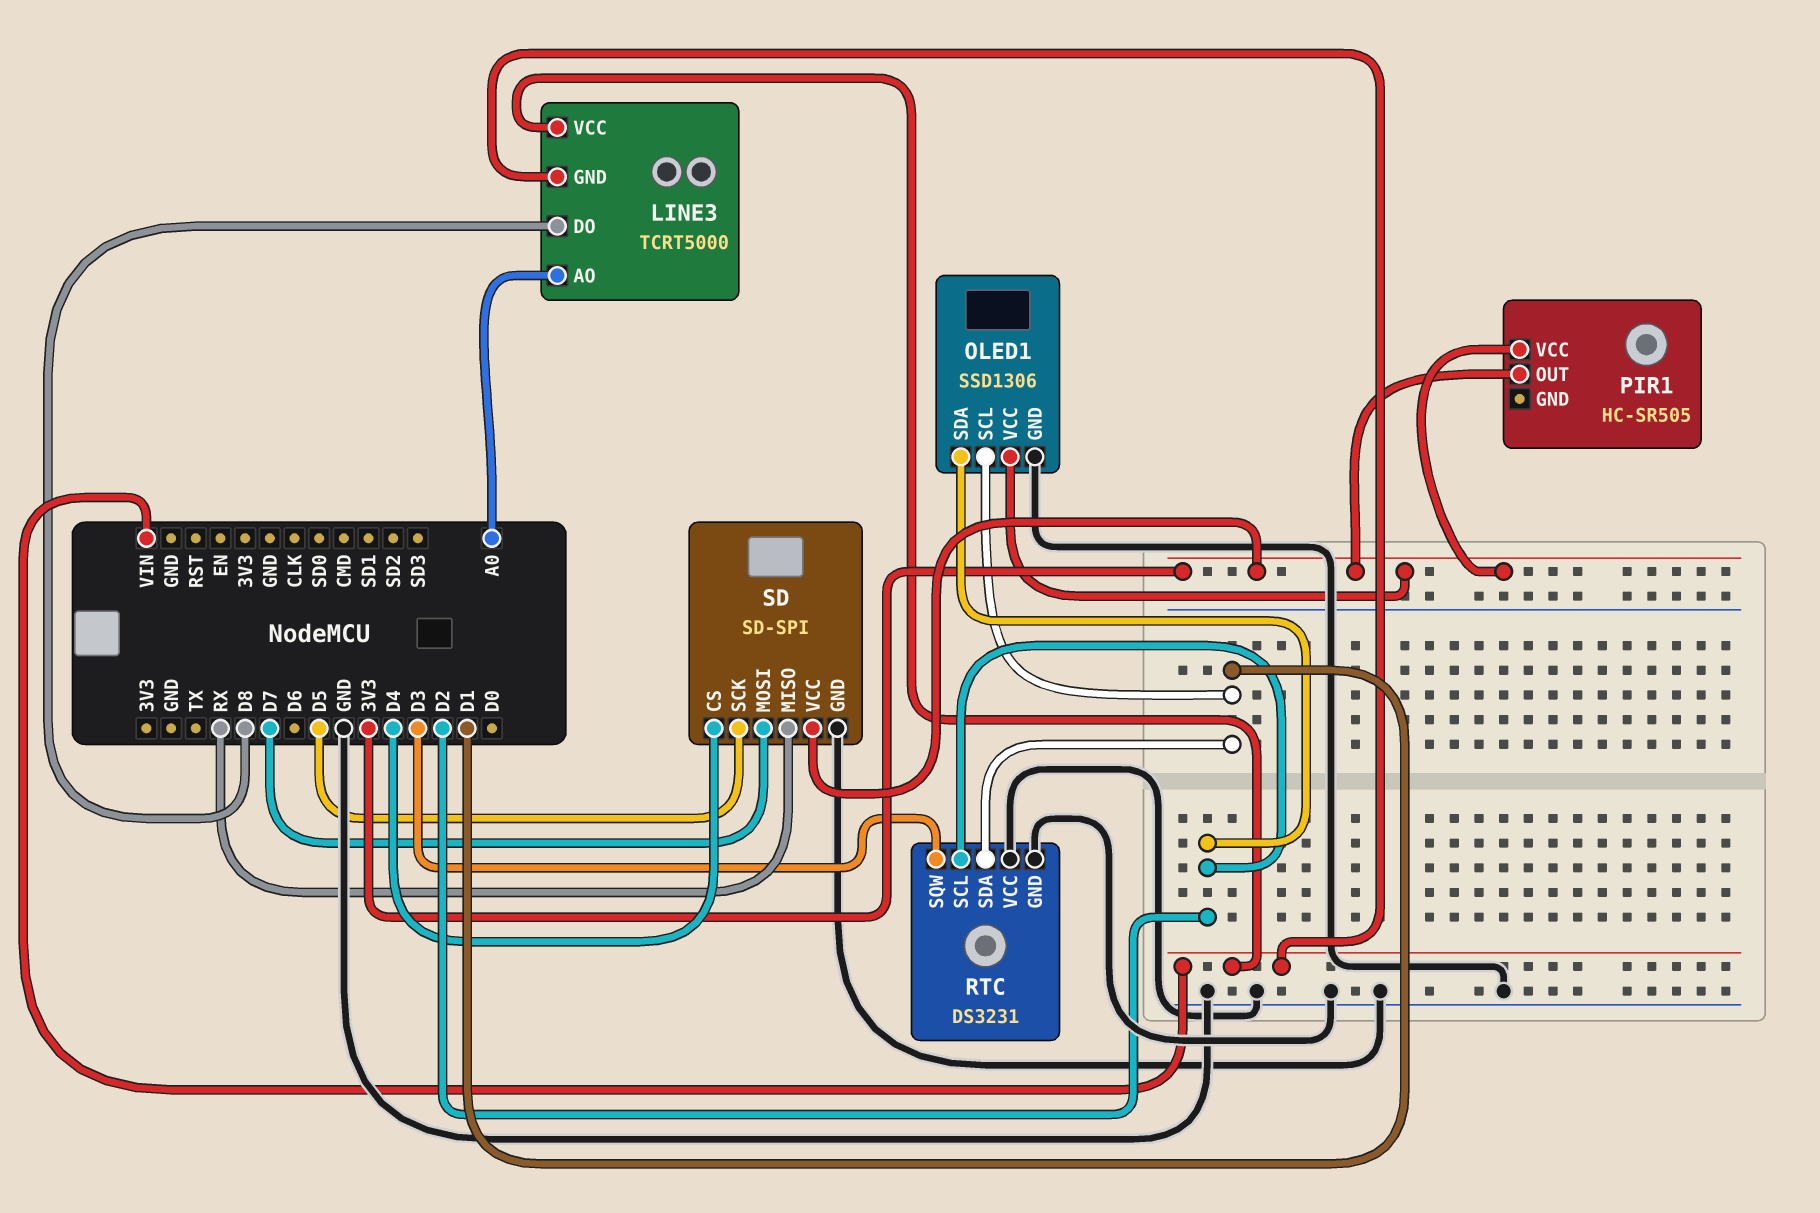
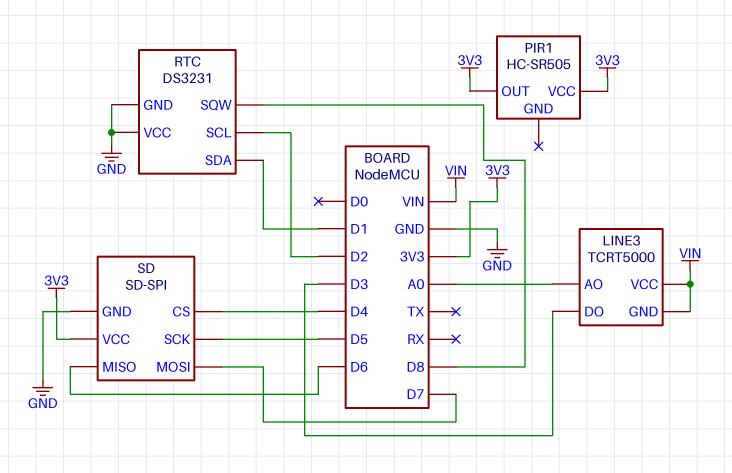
LINE3 pin DO: D8 -> D3
OLED1: SSD1306 -> none
OLED1 pin GND: GND -> none
OLED1 pin SCL: D1 -> none
OLED1 pin SDA: D2 -> none
OLED1 pin VCC: 3V3 -> none
RTC pin SQW: D3 -> D8
SD pin MISO: RX -> D6

